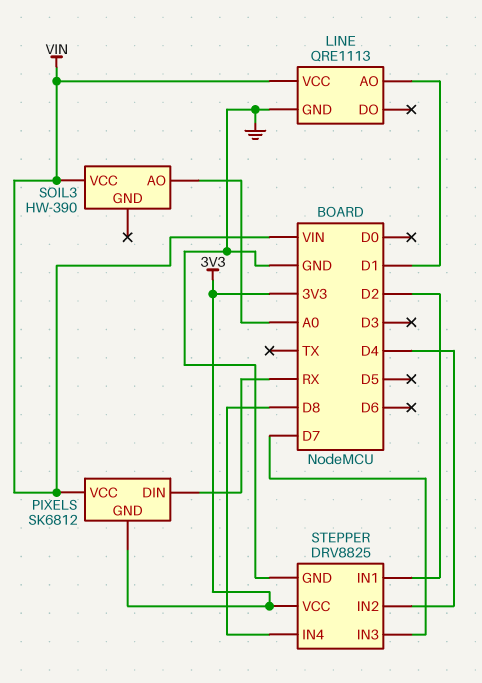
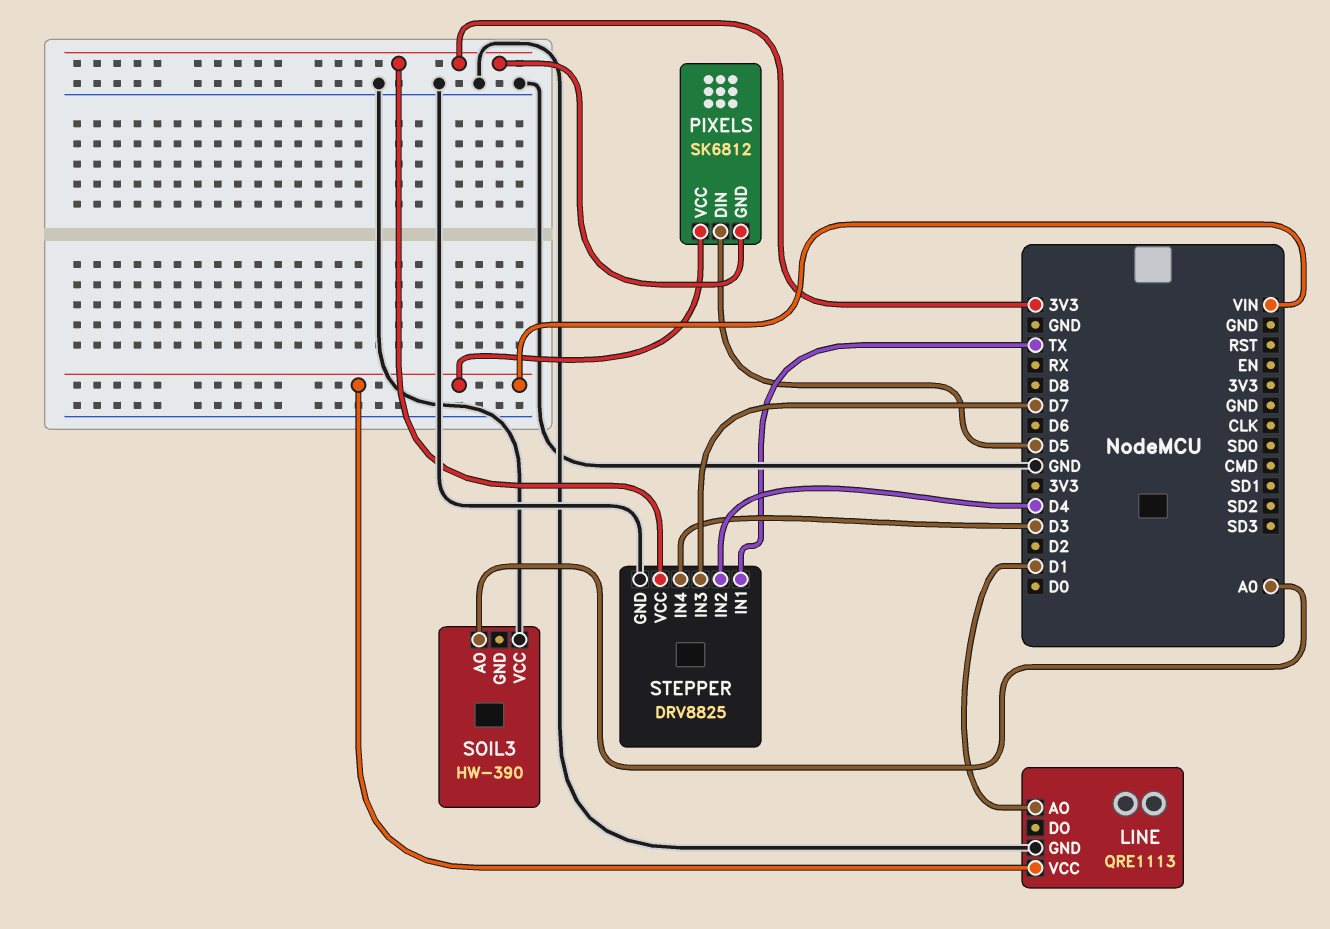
PIXELS pin DIN: RX -> D5
SOIL3 pin VCC: VIN -> GND
STEPPER pin IN1: D2 -> TX
STEPPER pin IN4: D8 -> D3

